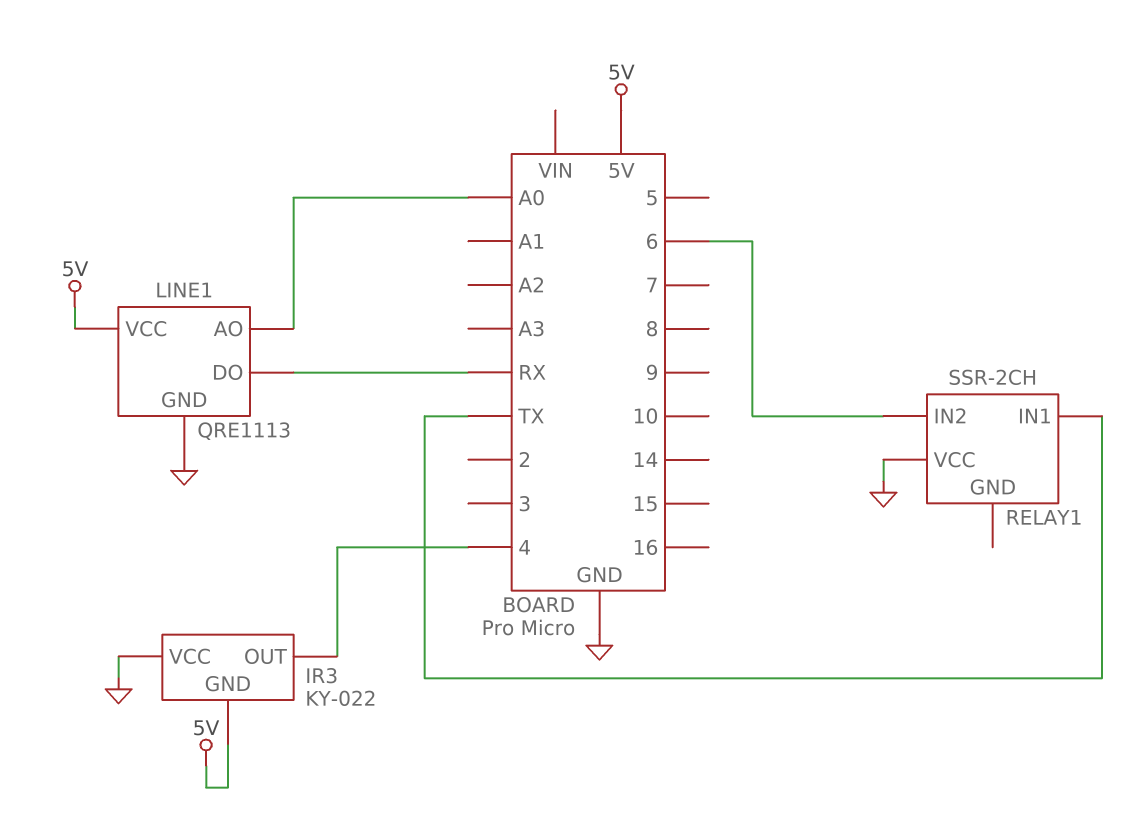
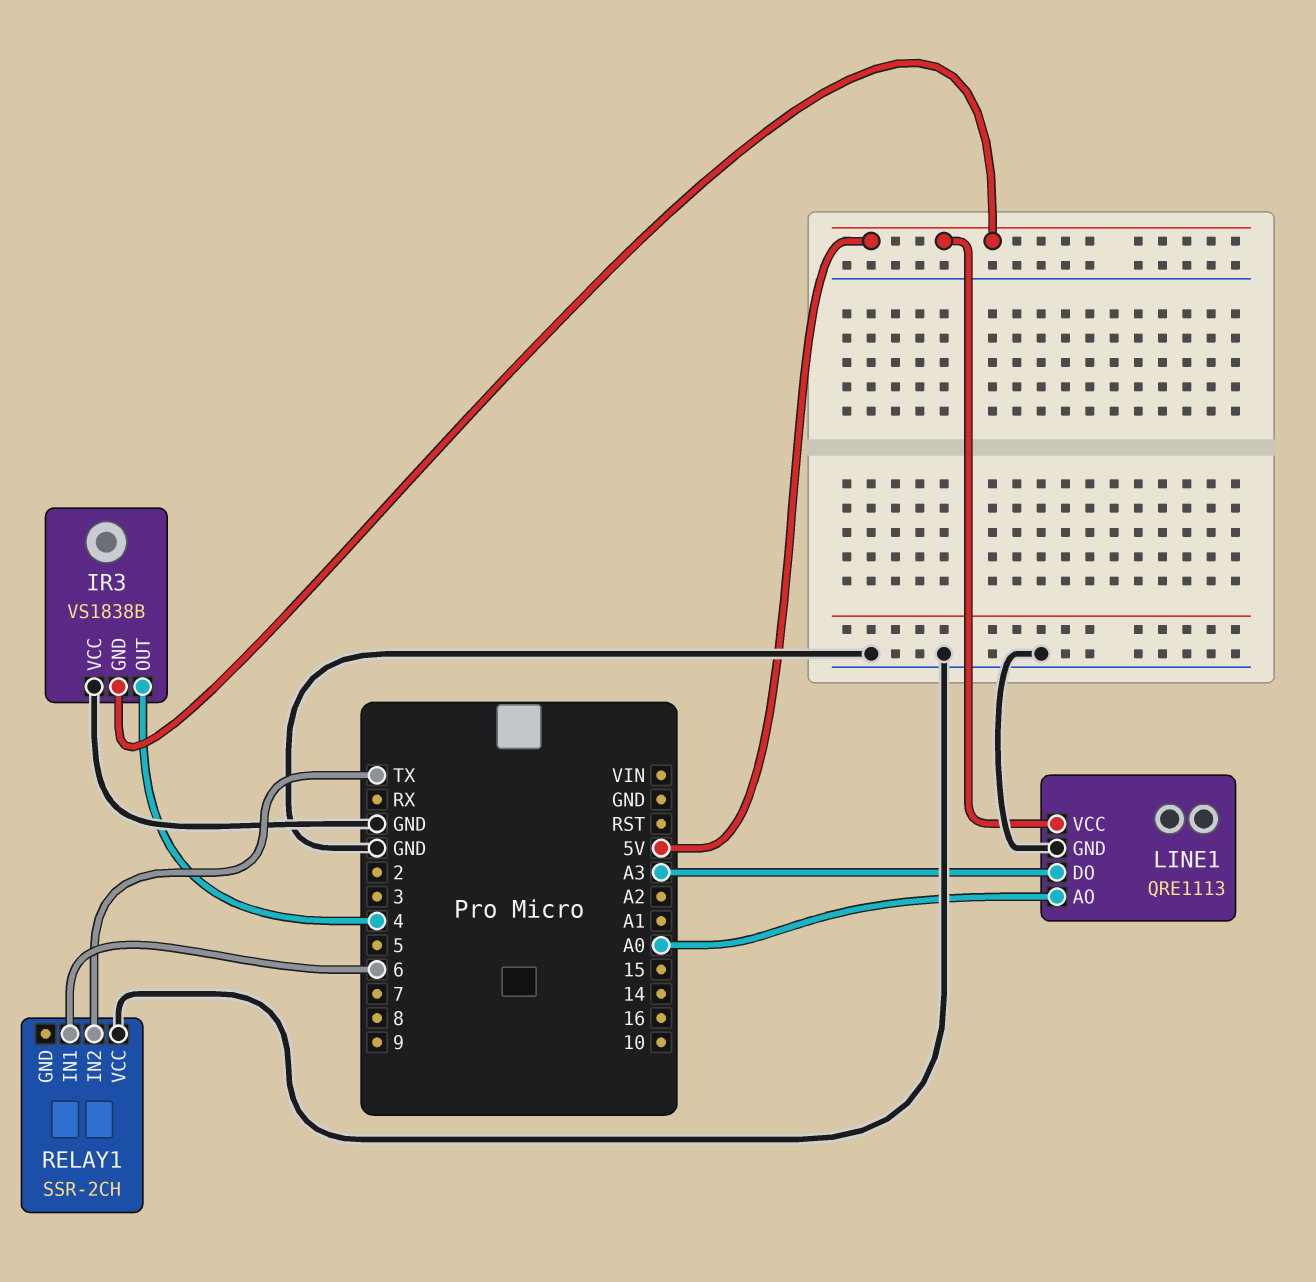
IR3: KY-022 -> VS1838B
LINE1 pin DO: RX -> A3
RELAY1 pin IN1: TX -> 6
RELAY1 pin IN2: 6 -> TX

